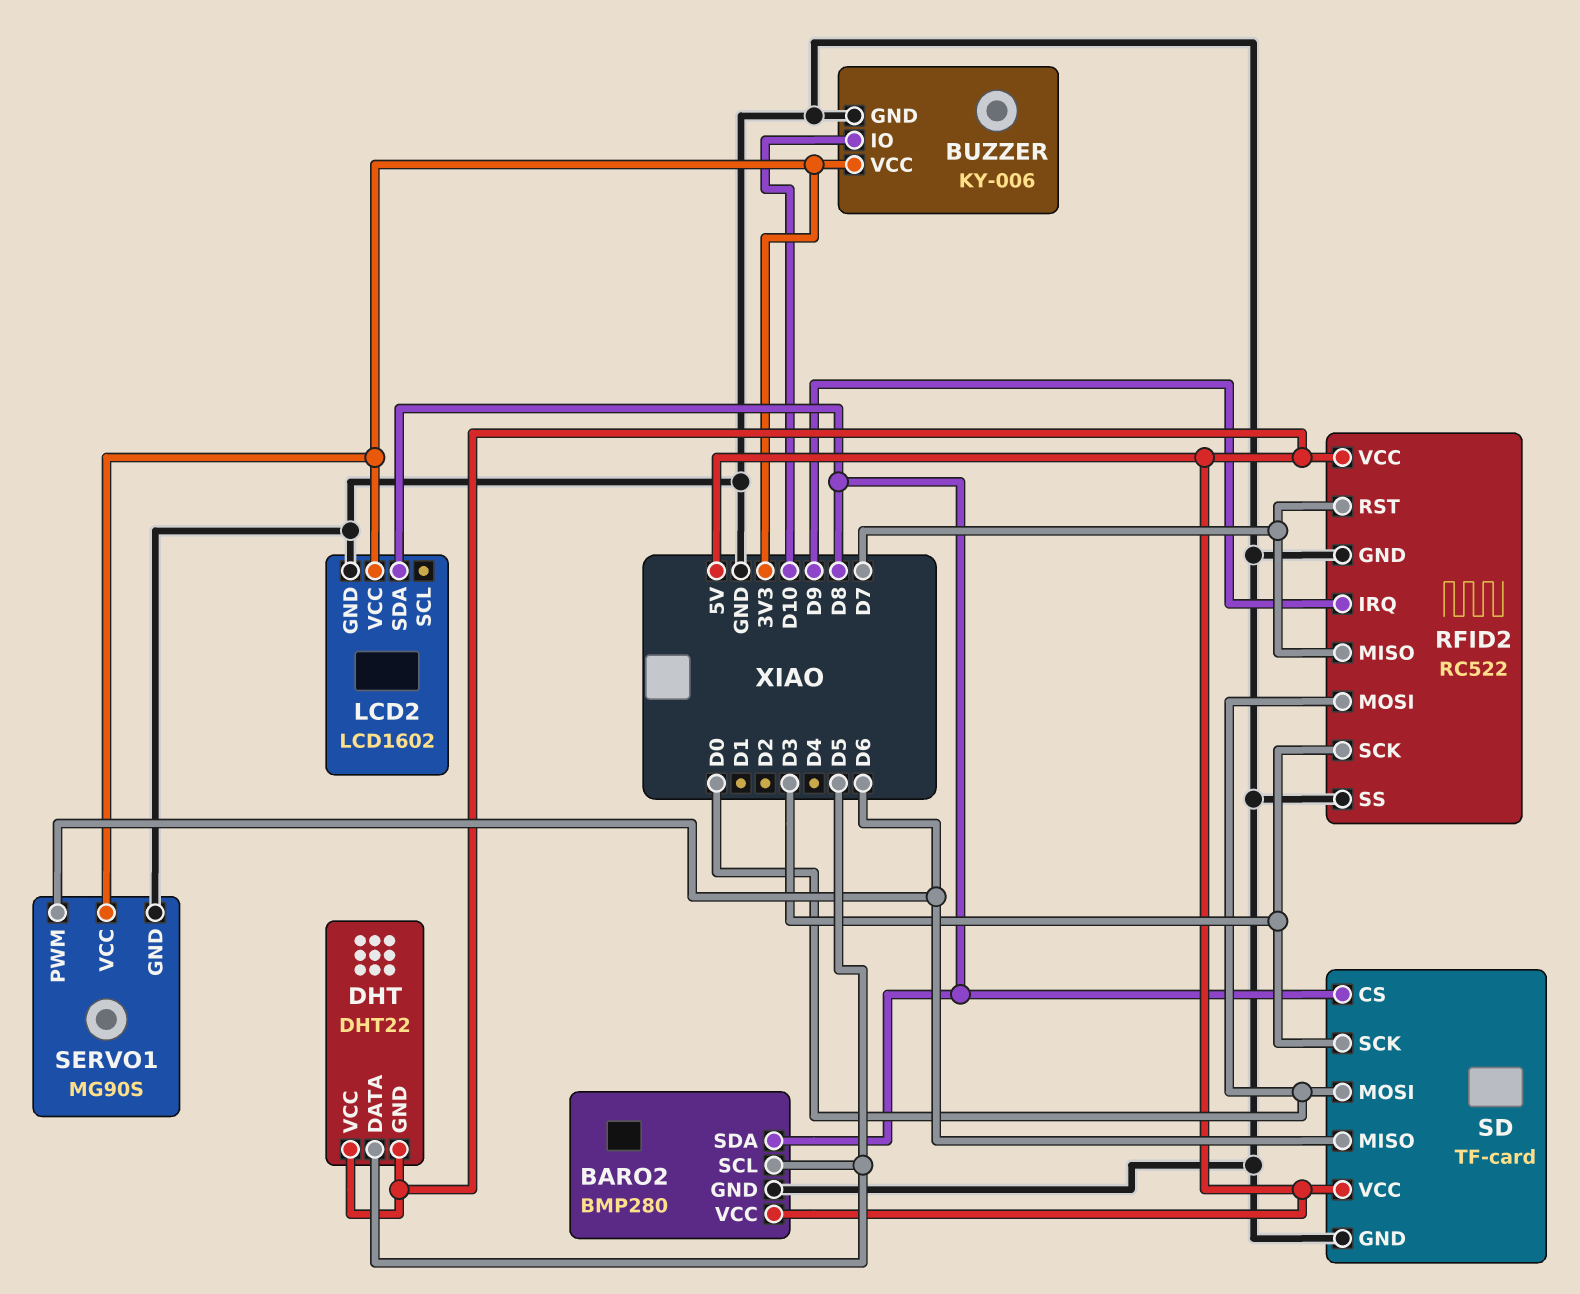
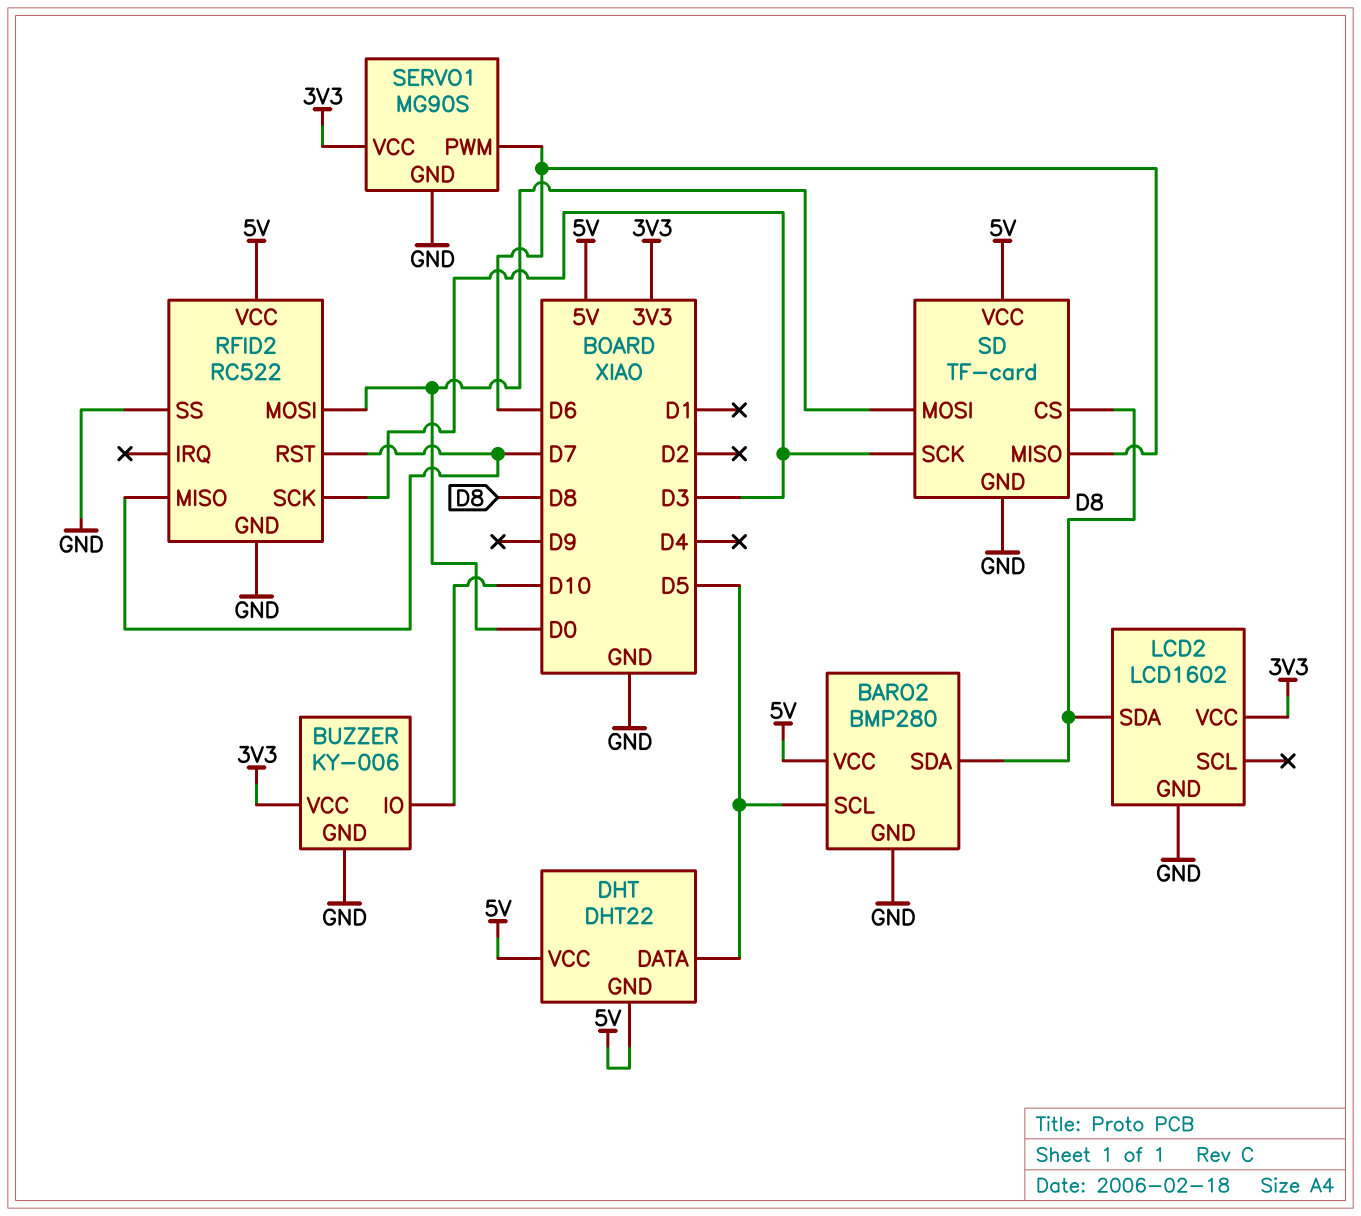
RFID2 pin IRQ: D9 -> none

